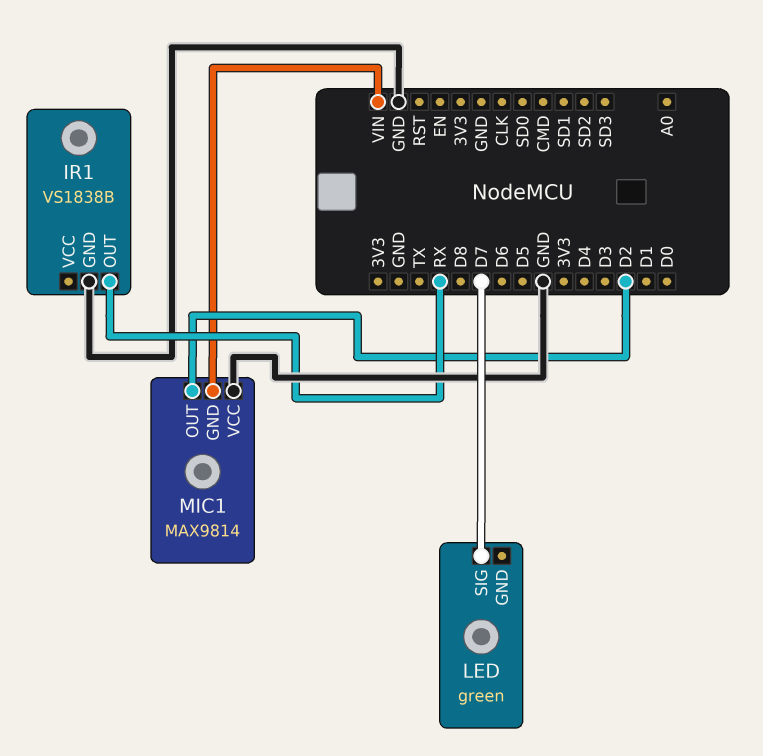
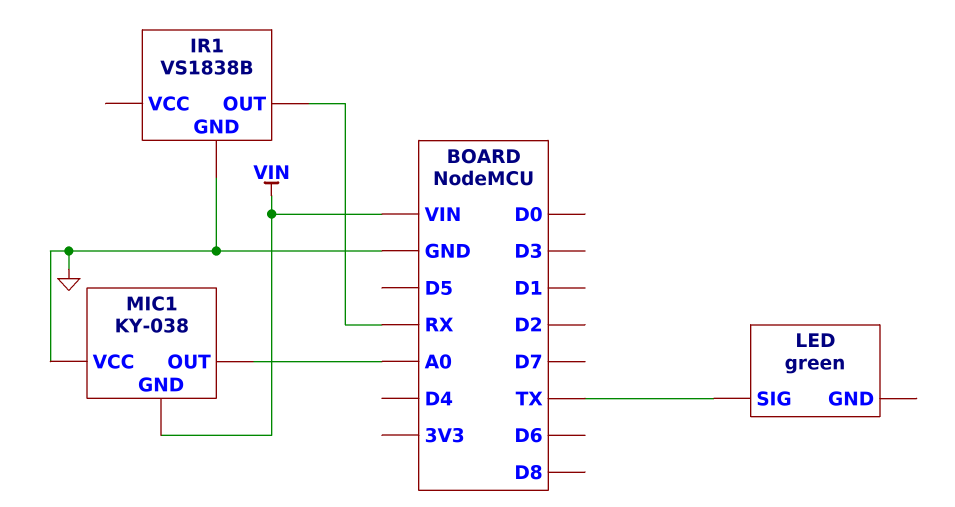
LED pin SIG: D7 -> TX
MIC1: MAX9814 -> KY-038
MIC1 pin OUT: D2 -> A0

